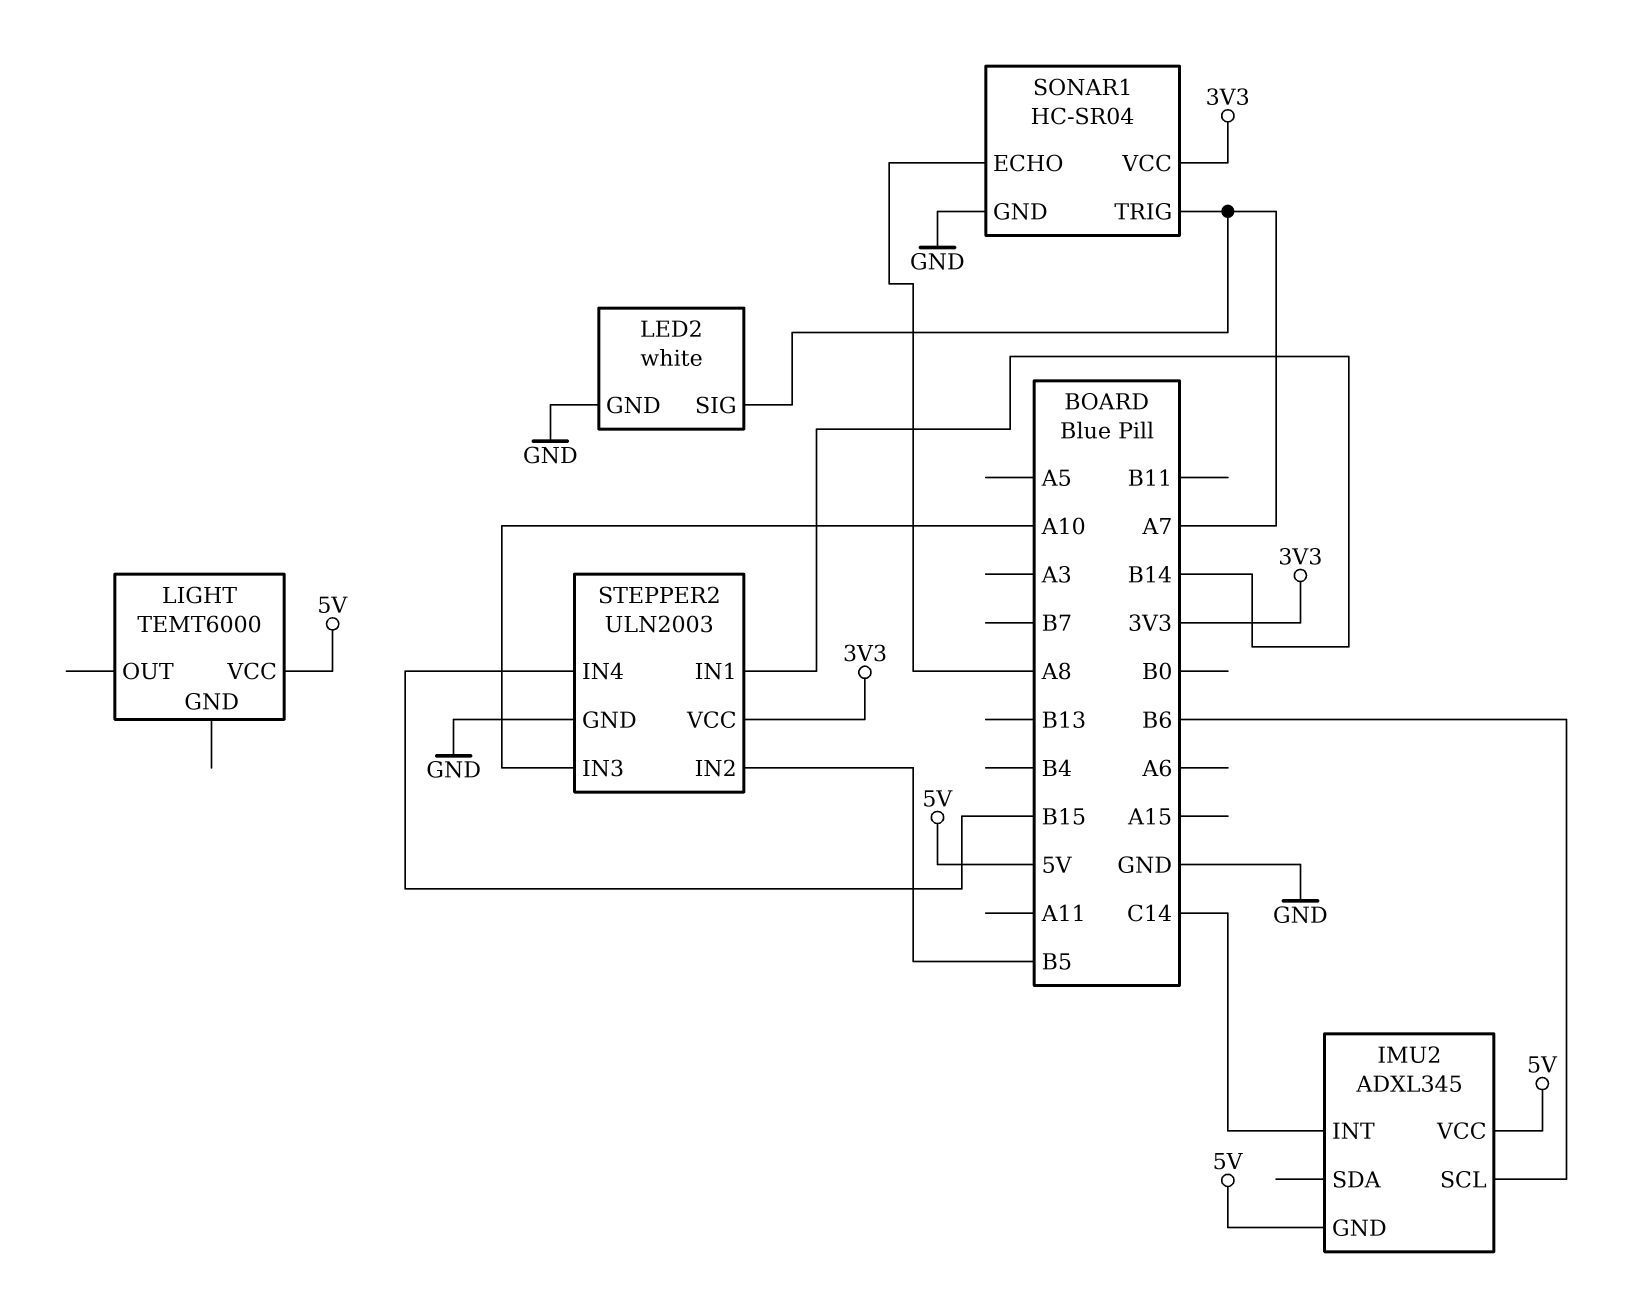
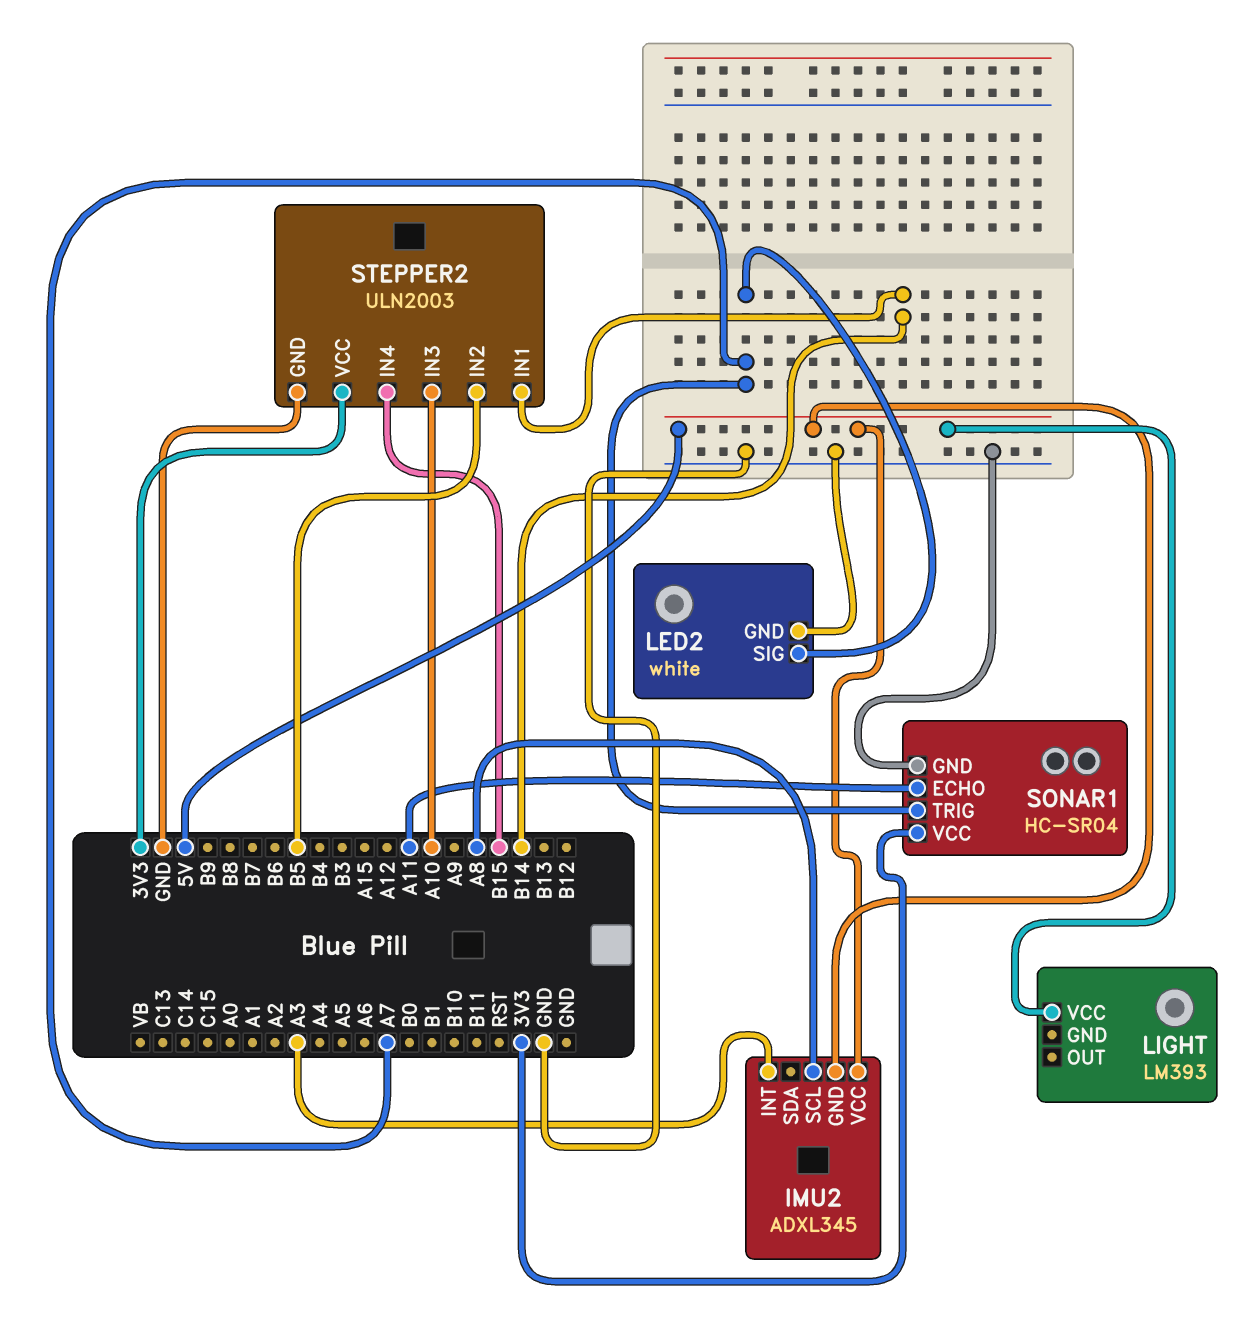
IMU2 pin INT: C14 -> A3
IMU2 pin SCL: B6 -> A8
LIGHT: TEMT6000 -> LM393
SONAR1 pin ECHO: A8 -> A11

